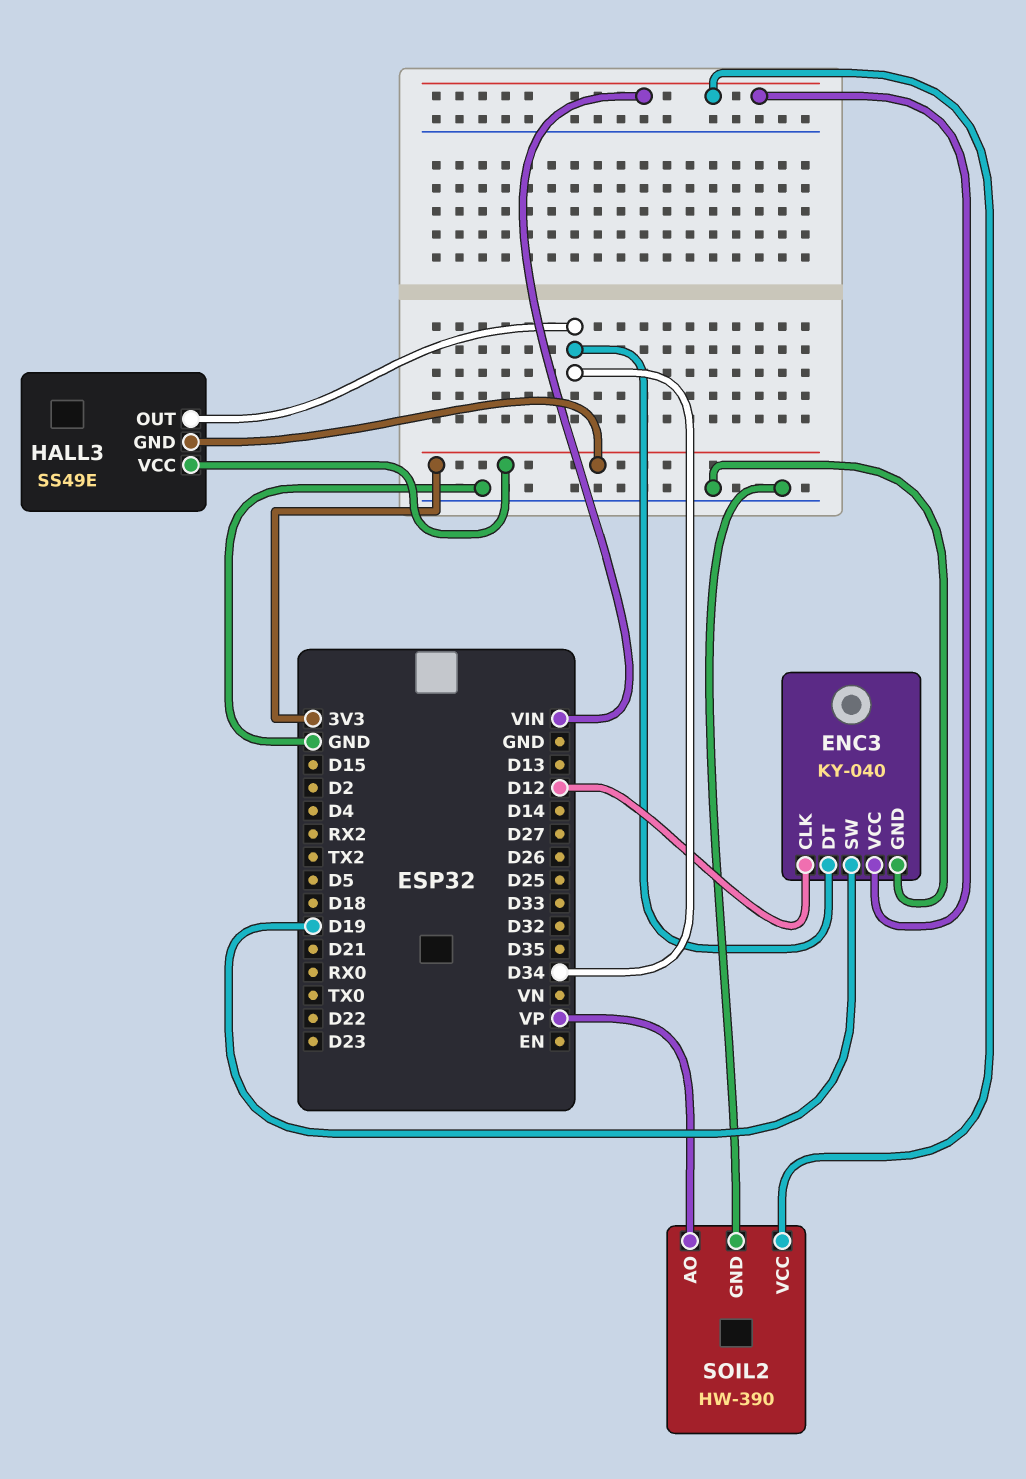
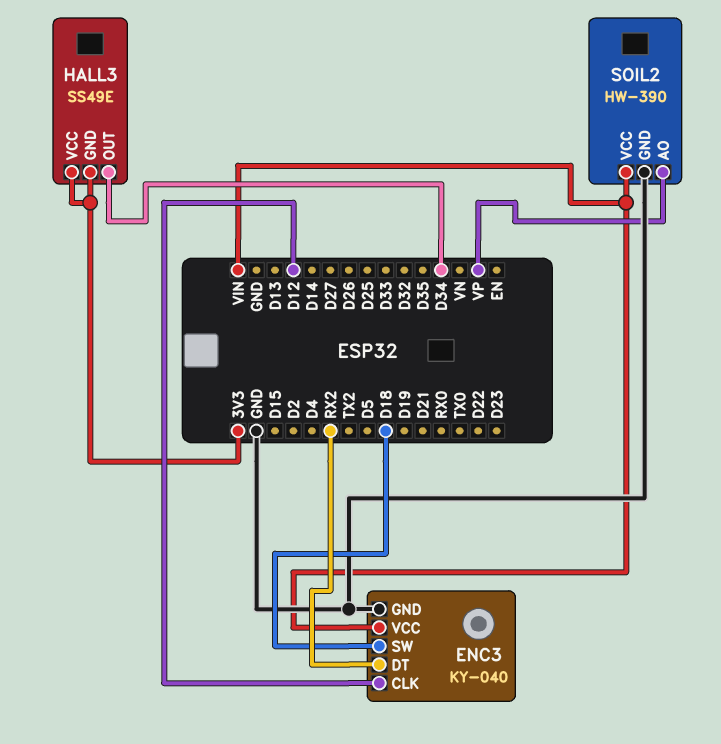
ENC3 pin DT: D34 -> RX2
ENC3 pin SW: D19 -> D18

